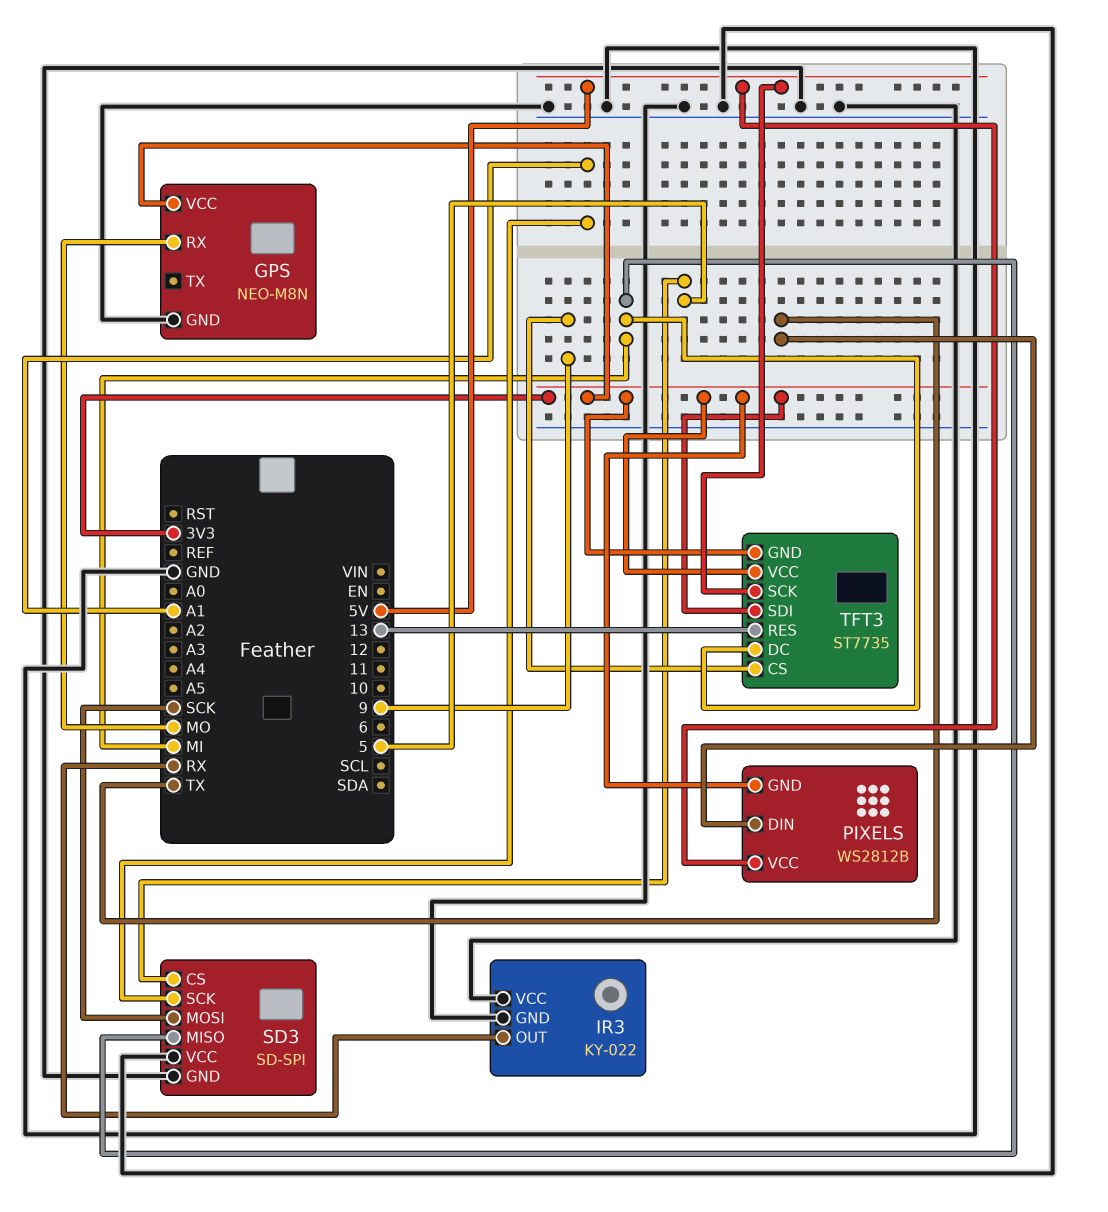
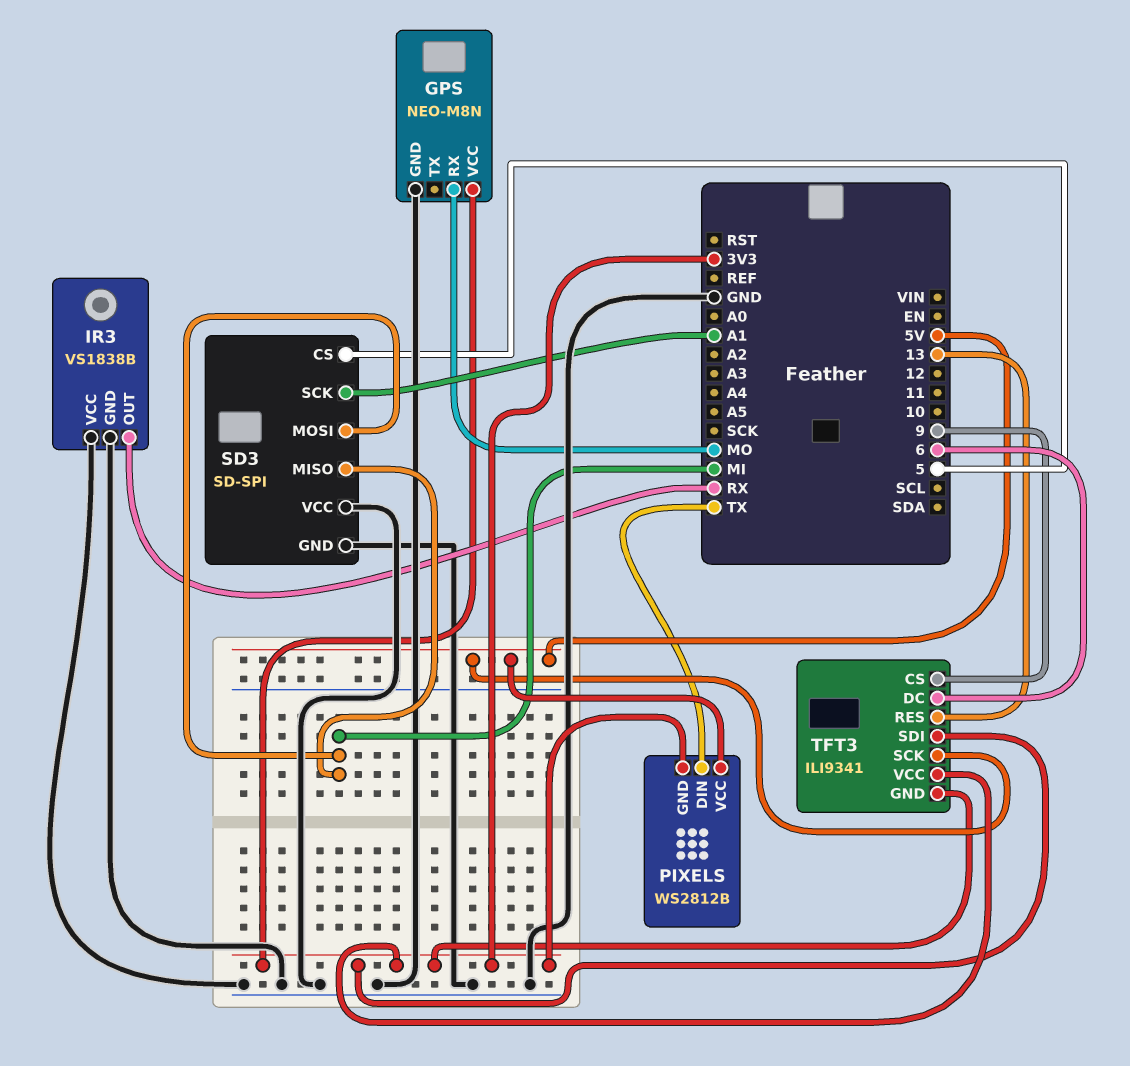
IR3: KY-022 -> VS1838B
SD3 pin MOSI: SCK -> MI
TFT3: ST7735 -> ILI9341
TFT3 pin DC: MI -> 6

